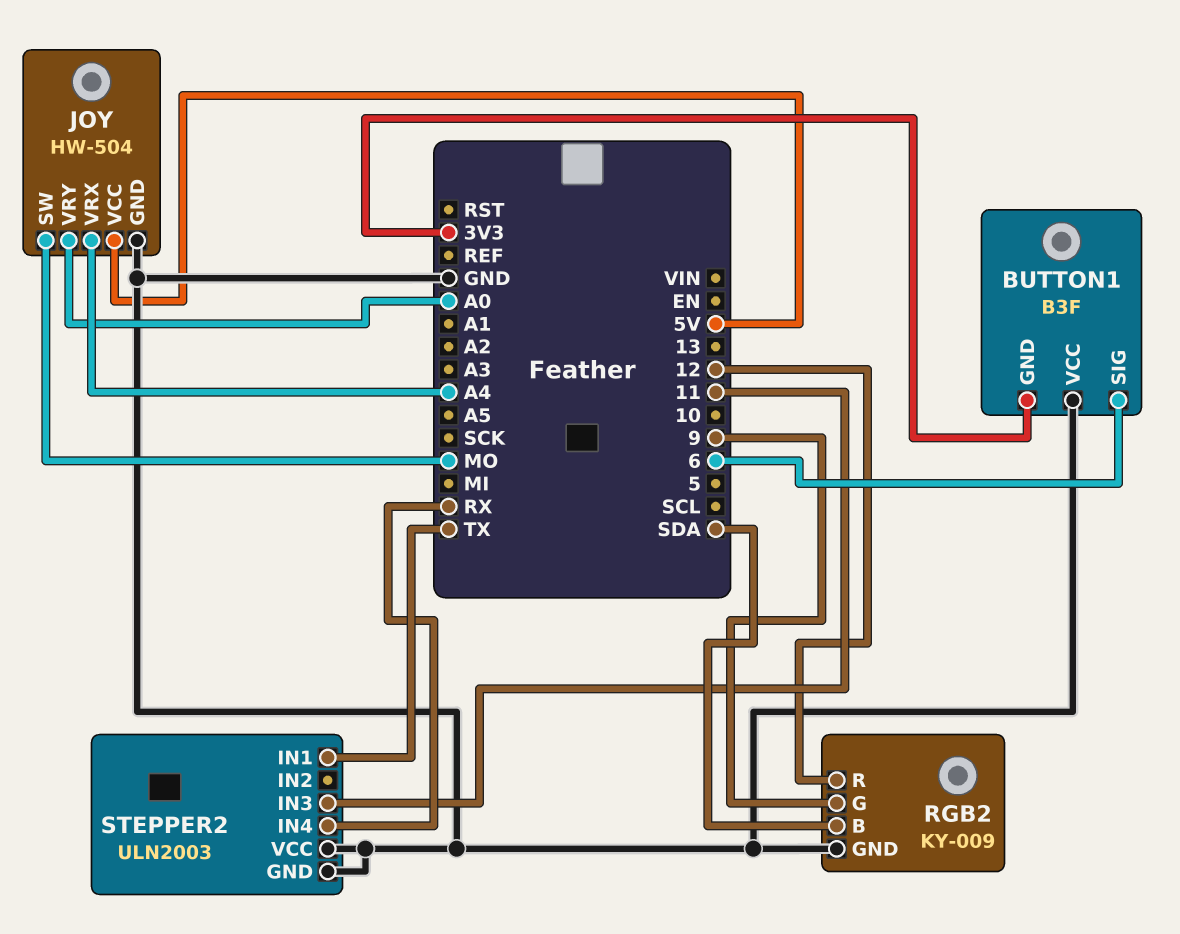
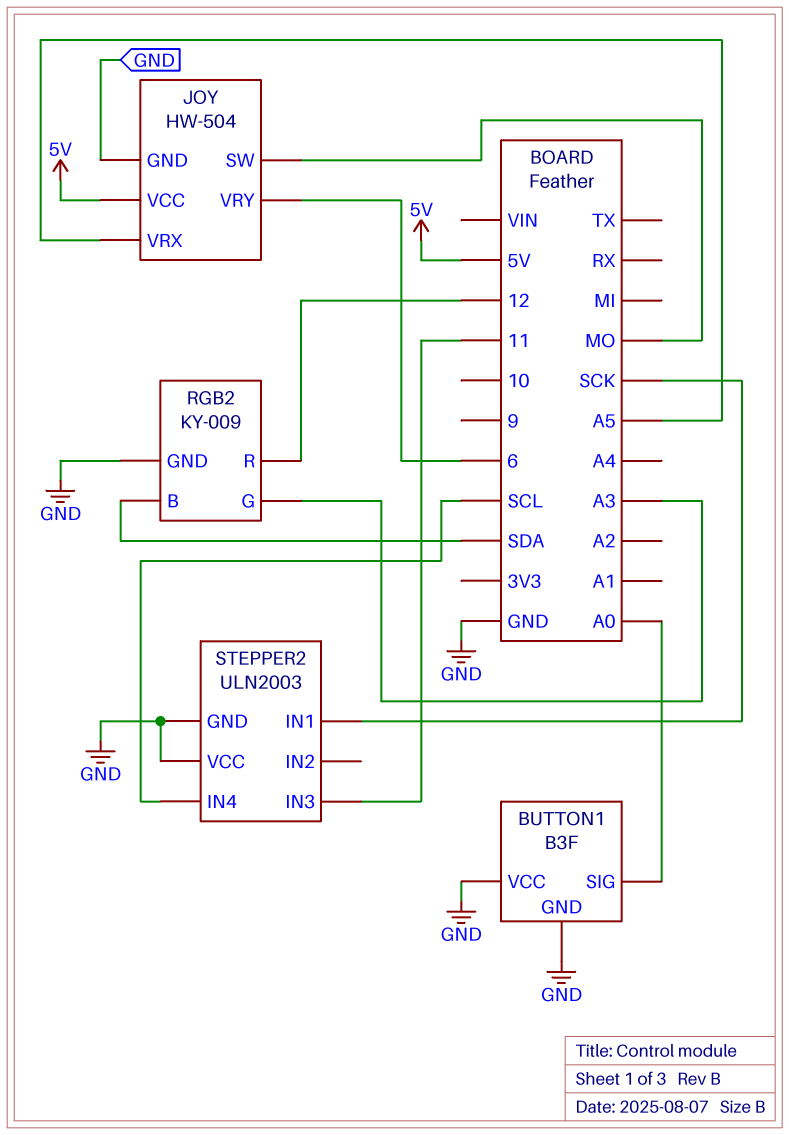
BUTTON1 pin GND: 3V3 -> GND
BUTTON1 pin SIG: 6 -> A0
JOY pin VRX: A4 -> A5
JOY pin VRY: A0 -> 6
RGB2 pin G: 9 -> A3
STEPPER2 pin IN1: TX -> SCK
STEPPER2 pin IN4: RX -> SCL

